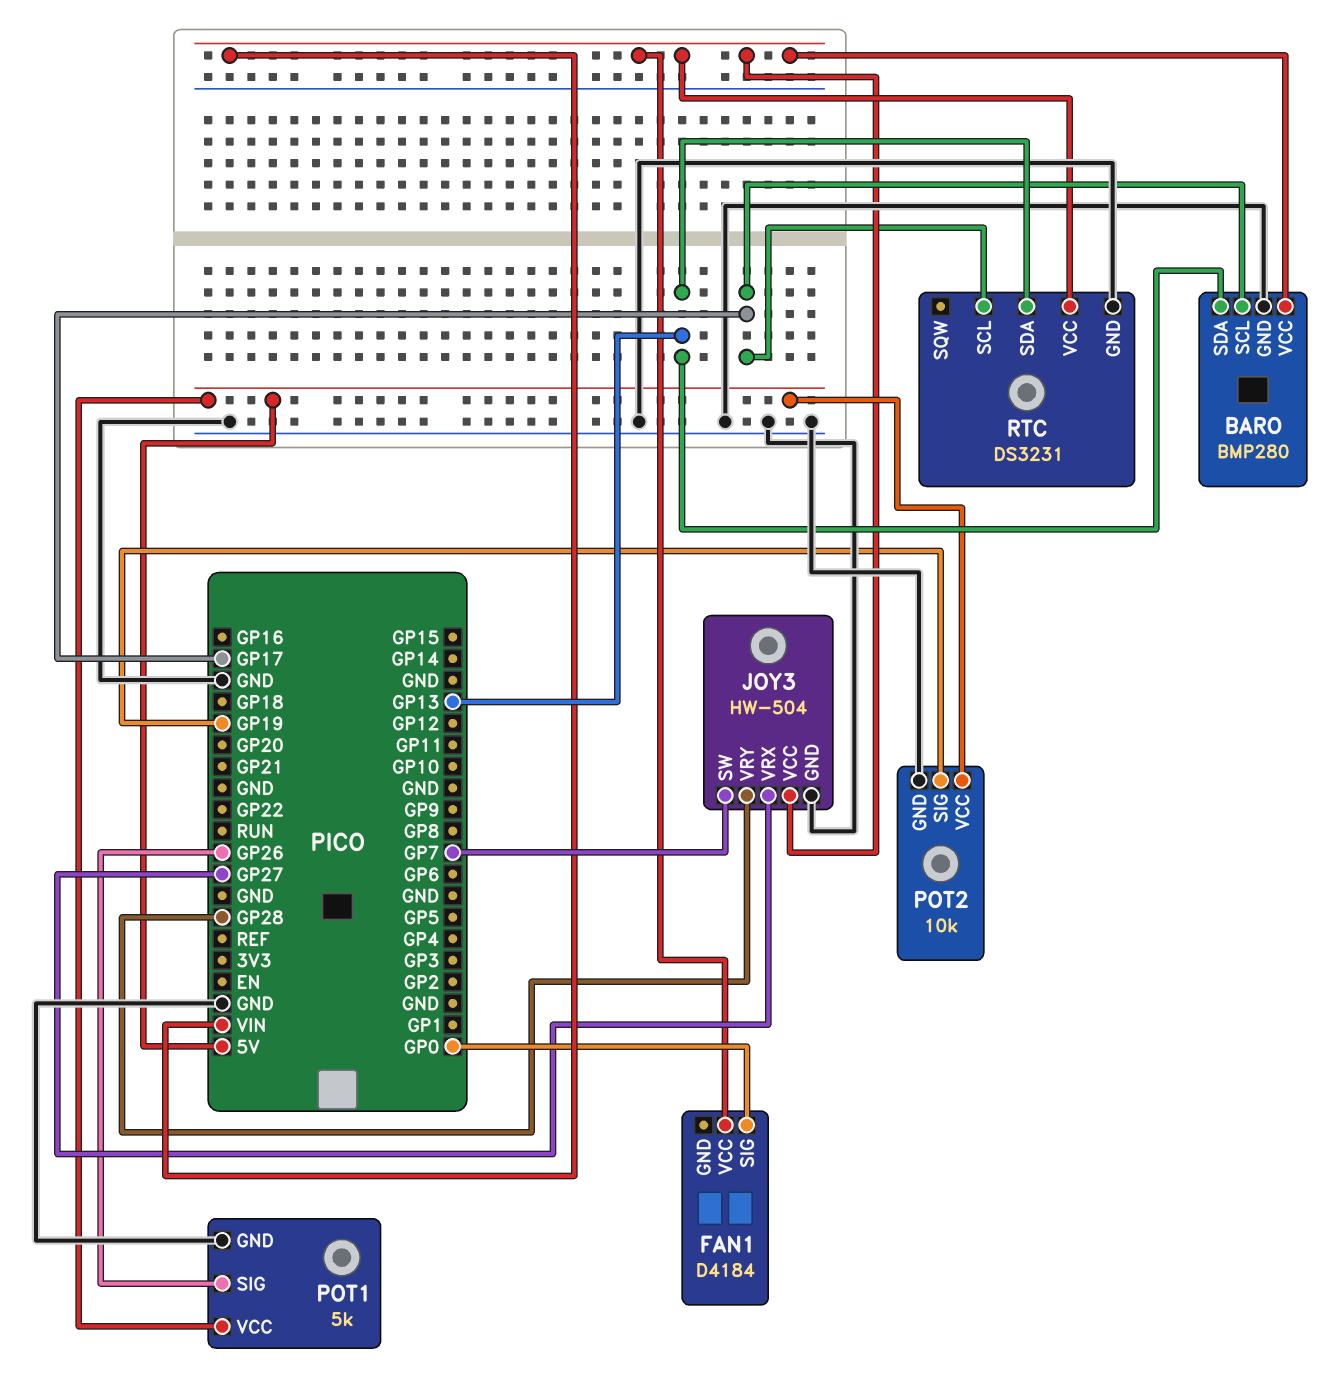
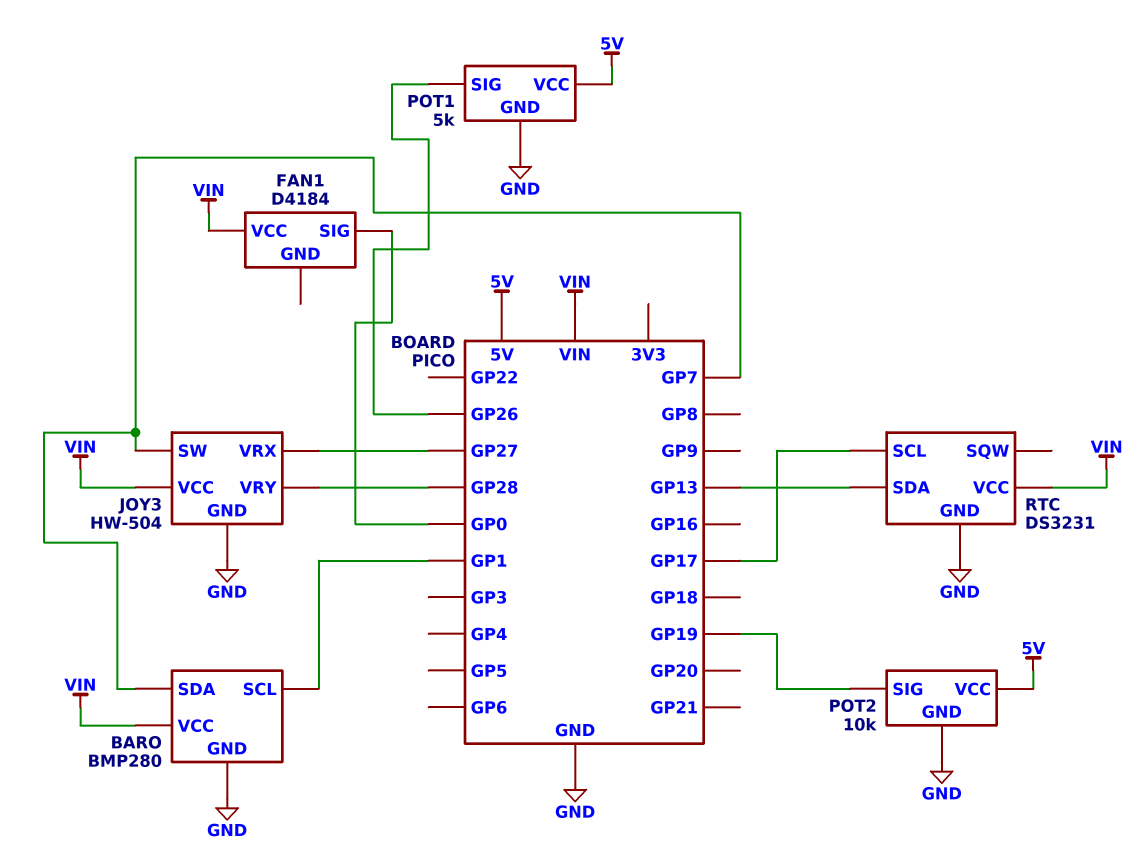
BARO pin SCL: GP17 -> GP1
BARO pin SDA: GP13 -> GP7

